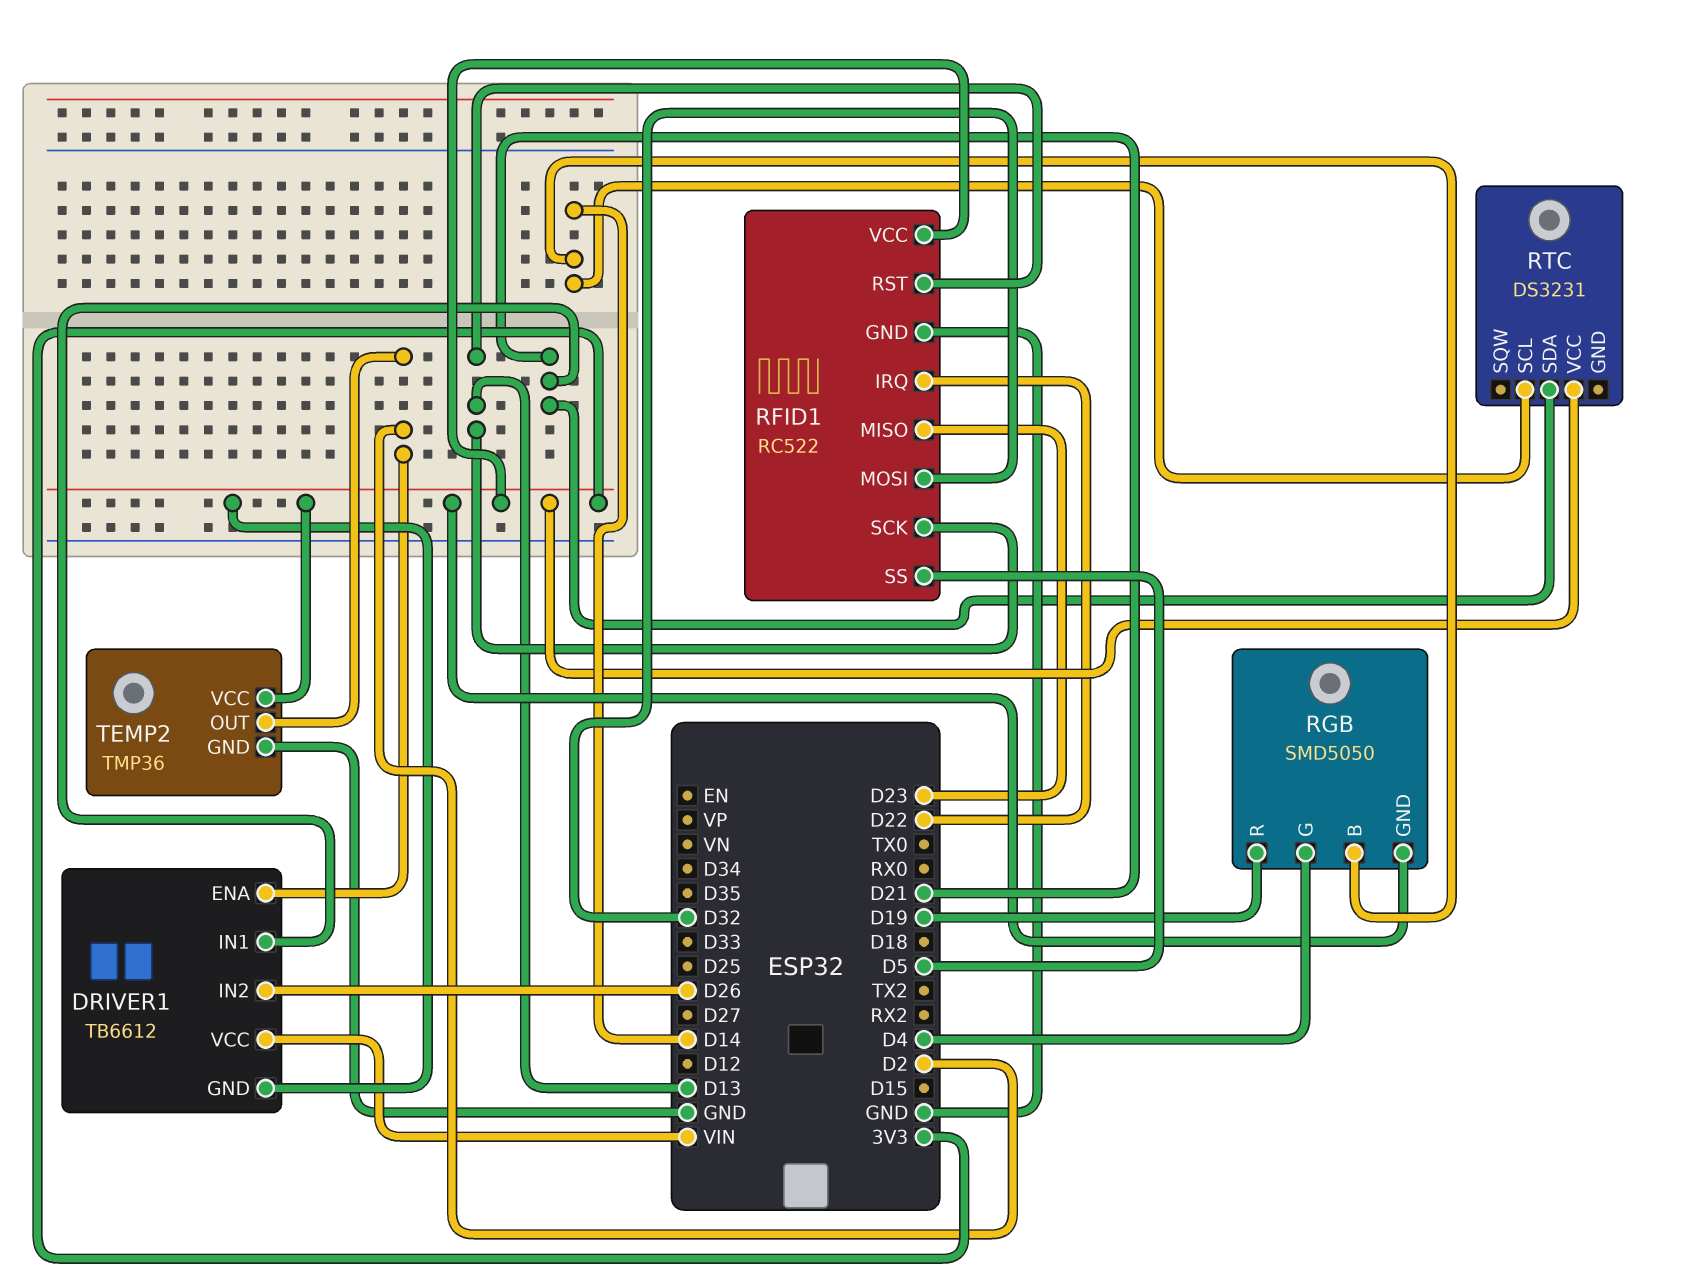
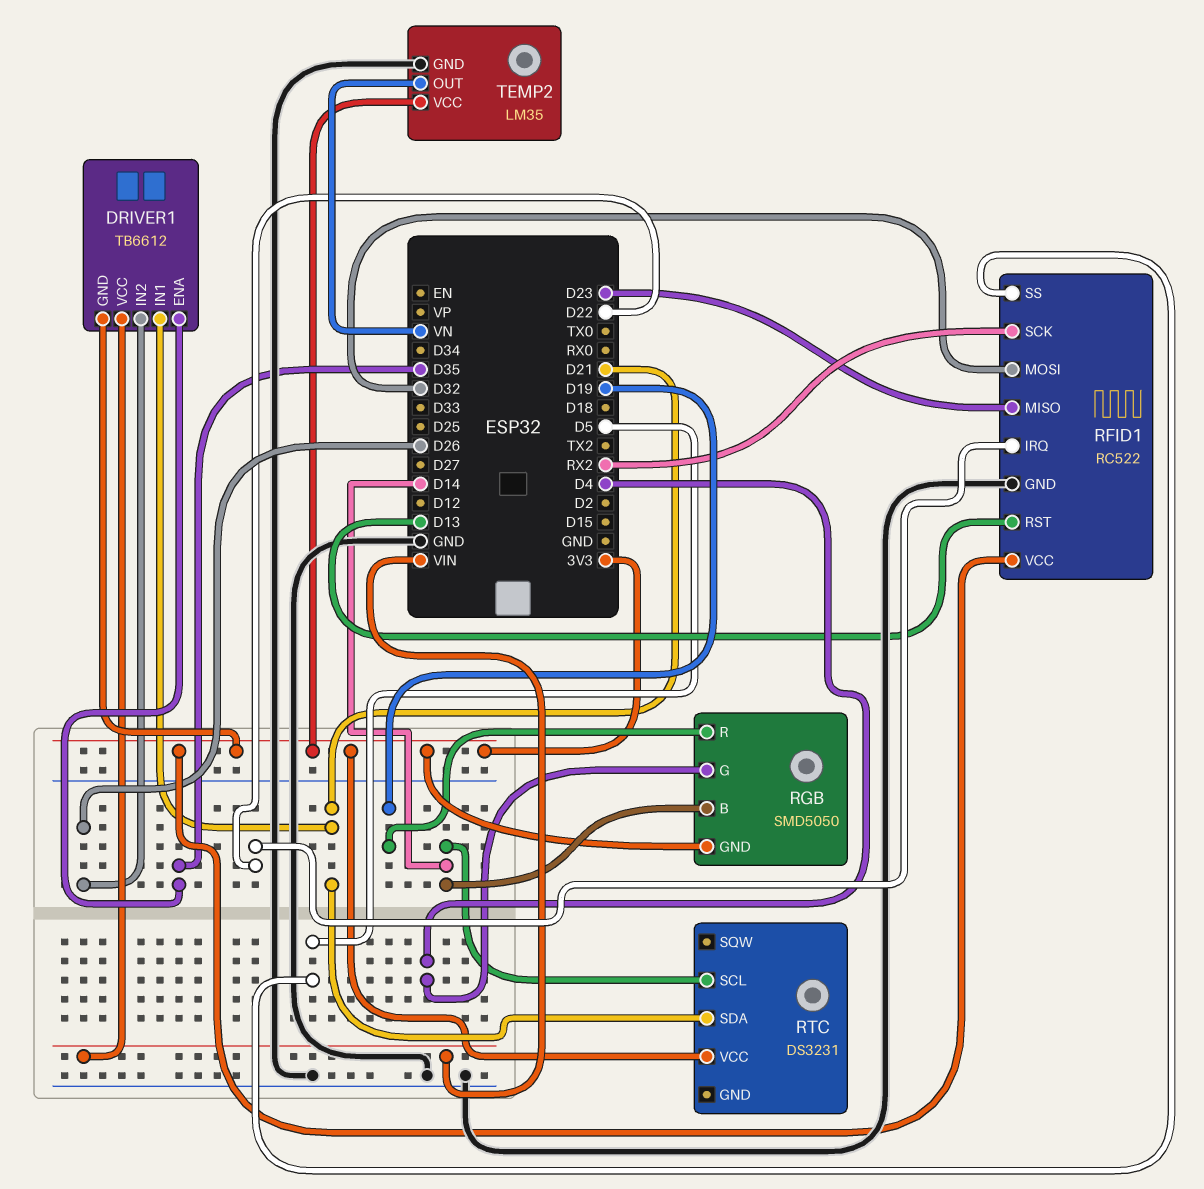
DRIVER1 pin ENA: D2 -> D35
RFID1 pin SCK: D13 -> RX2
TEMP2: TMP36 -> LM35
TEMP2 pin OUT: D2 -> VN

